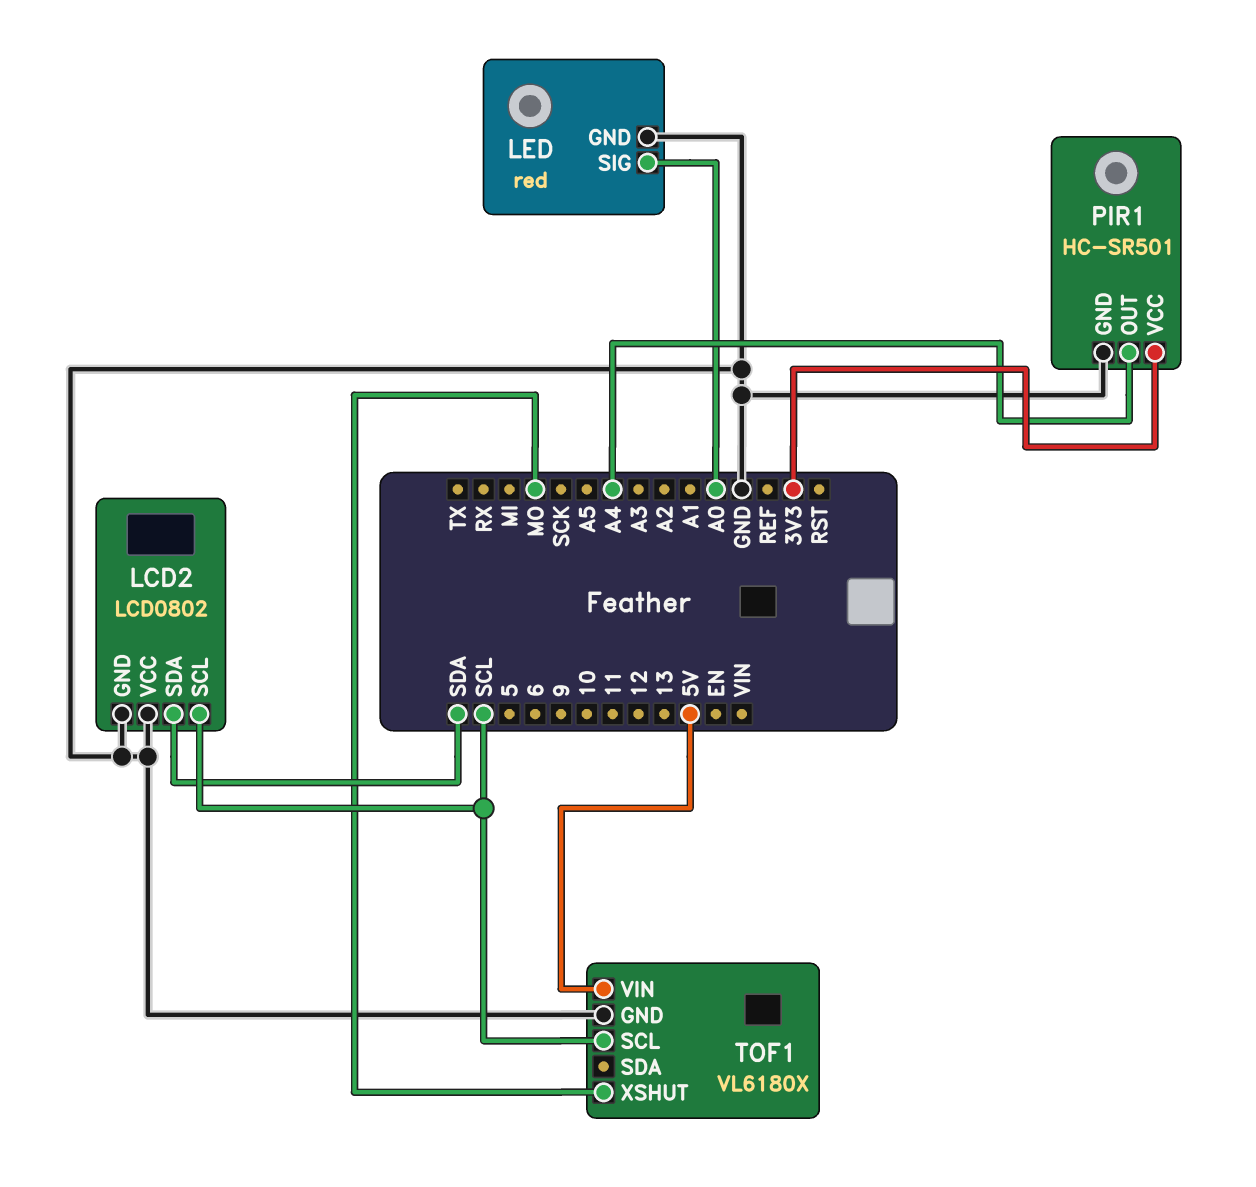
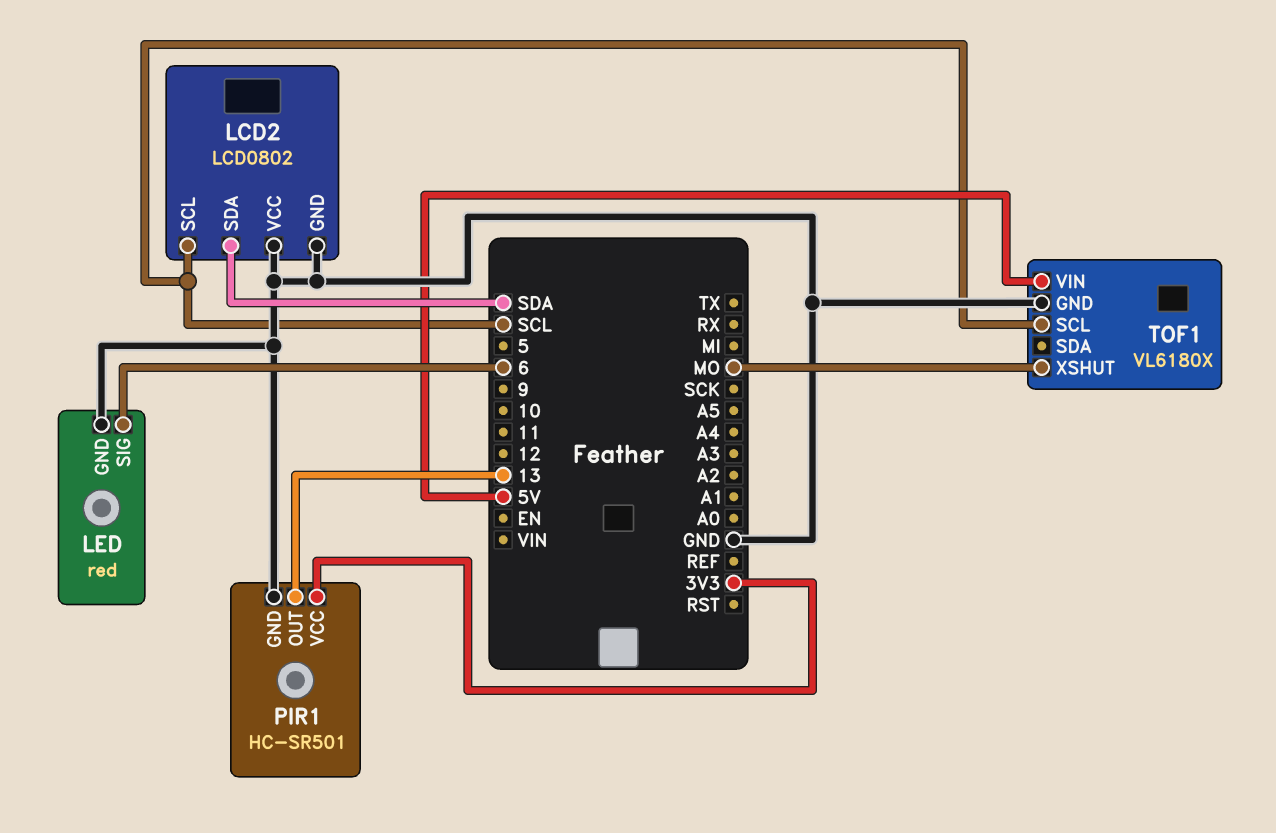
LED pin SIG: A0 -> 6
PIR1 pin OUT: A4 -> 13

